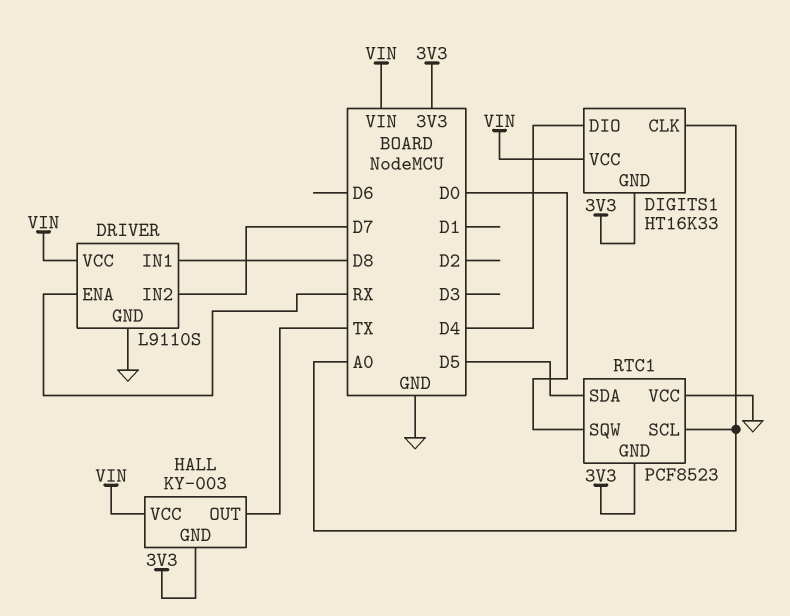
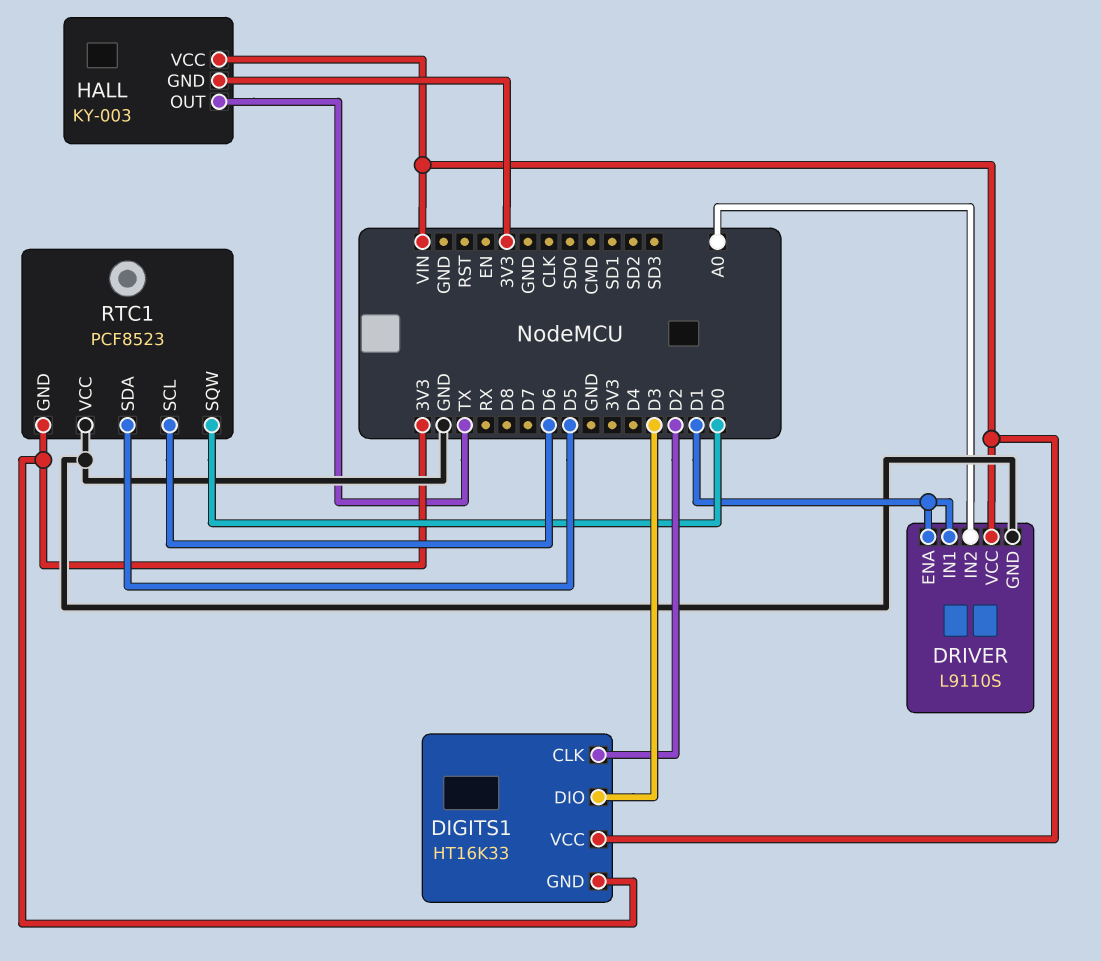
DIGITS1 pin CLK: A0 -> D2
DIGITS1 pin DIO: D4 -> D3
DRIVER pin ENA: RX -> D1
DRIVER pin IN1: D8 -> D1
DRIVER pin IN2: D7 -> A0
RTC1 pin SCL: A0 -> D6

